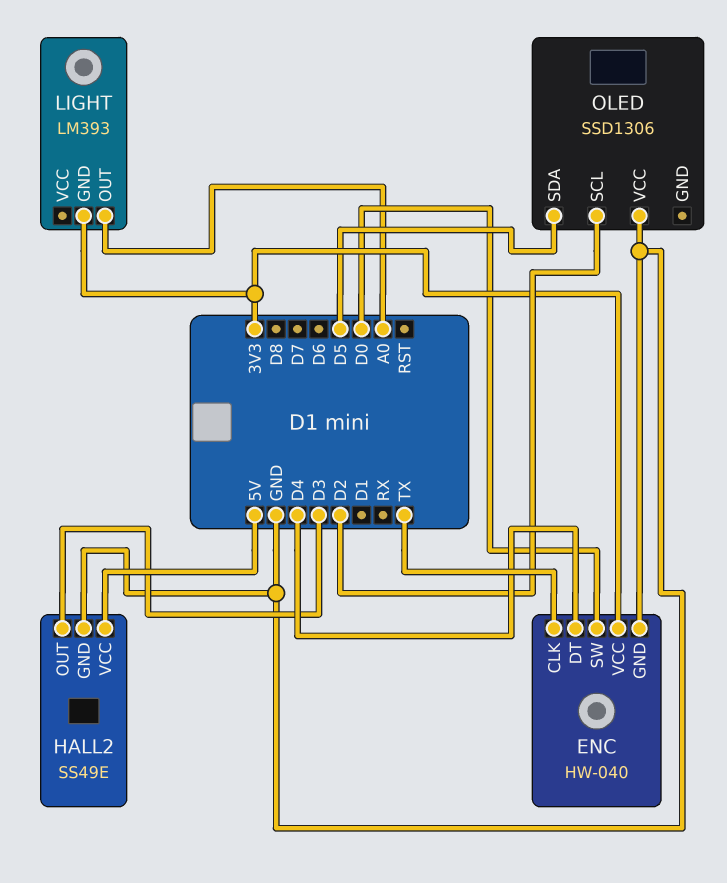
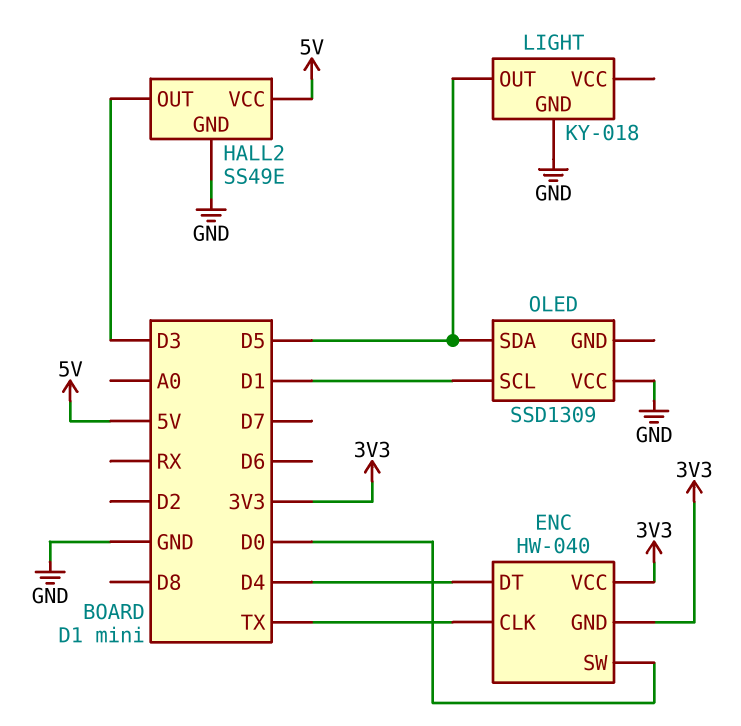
ENC pin GND: GND -> 3V3
LIGHT: LM393 -> KY-018
LIGHT pin GND: 3V3 -> GND
LIGHT pin OUT: A0 -> D5
OLED: SSD1306 -> SSD1309
OLED pin SCL: D2 -> D1

